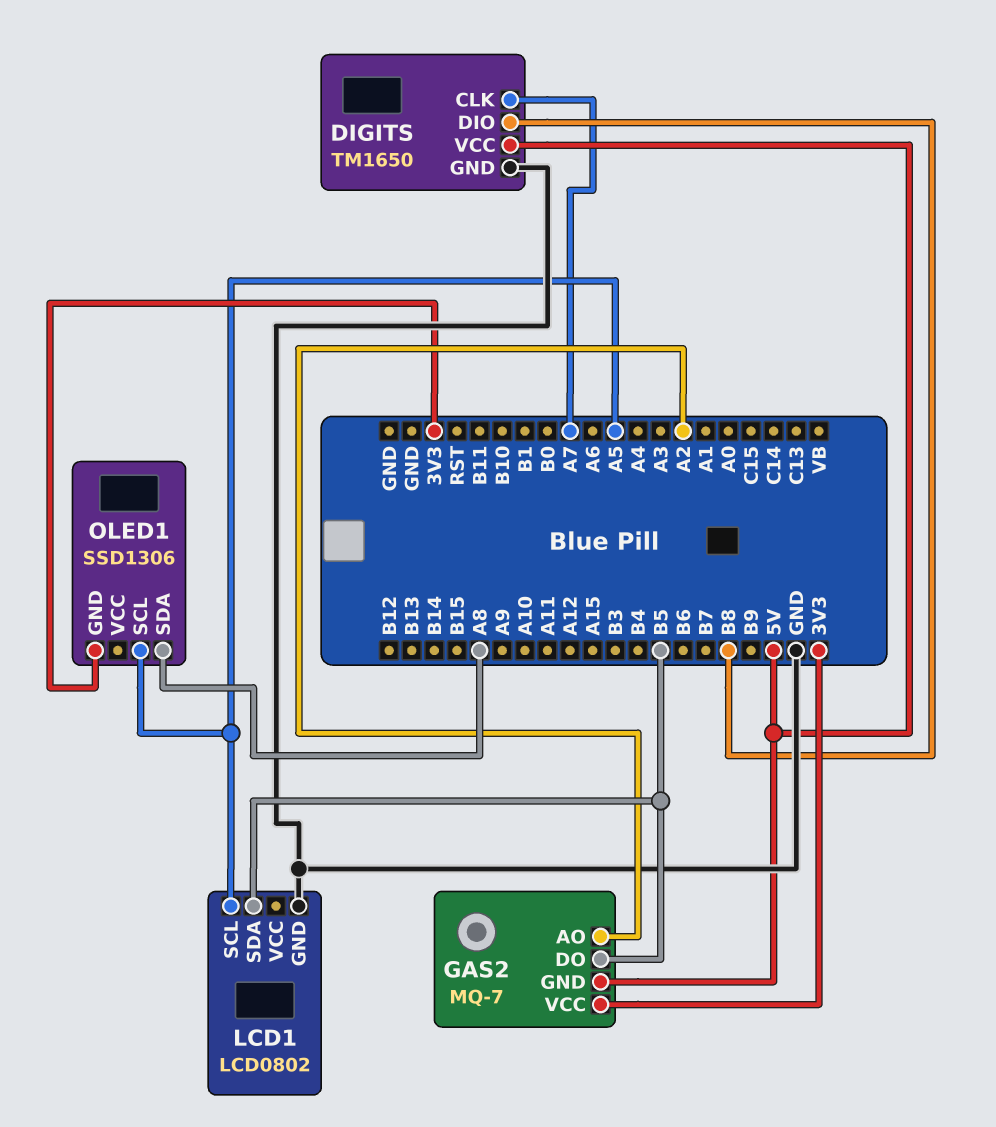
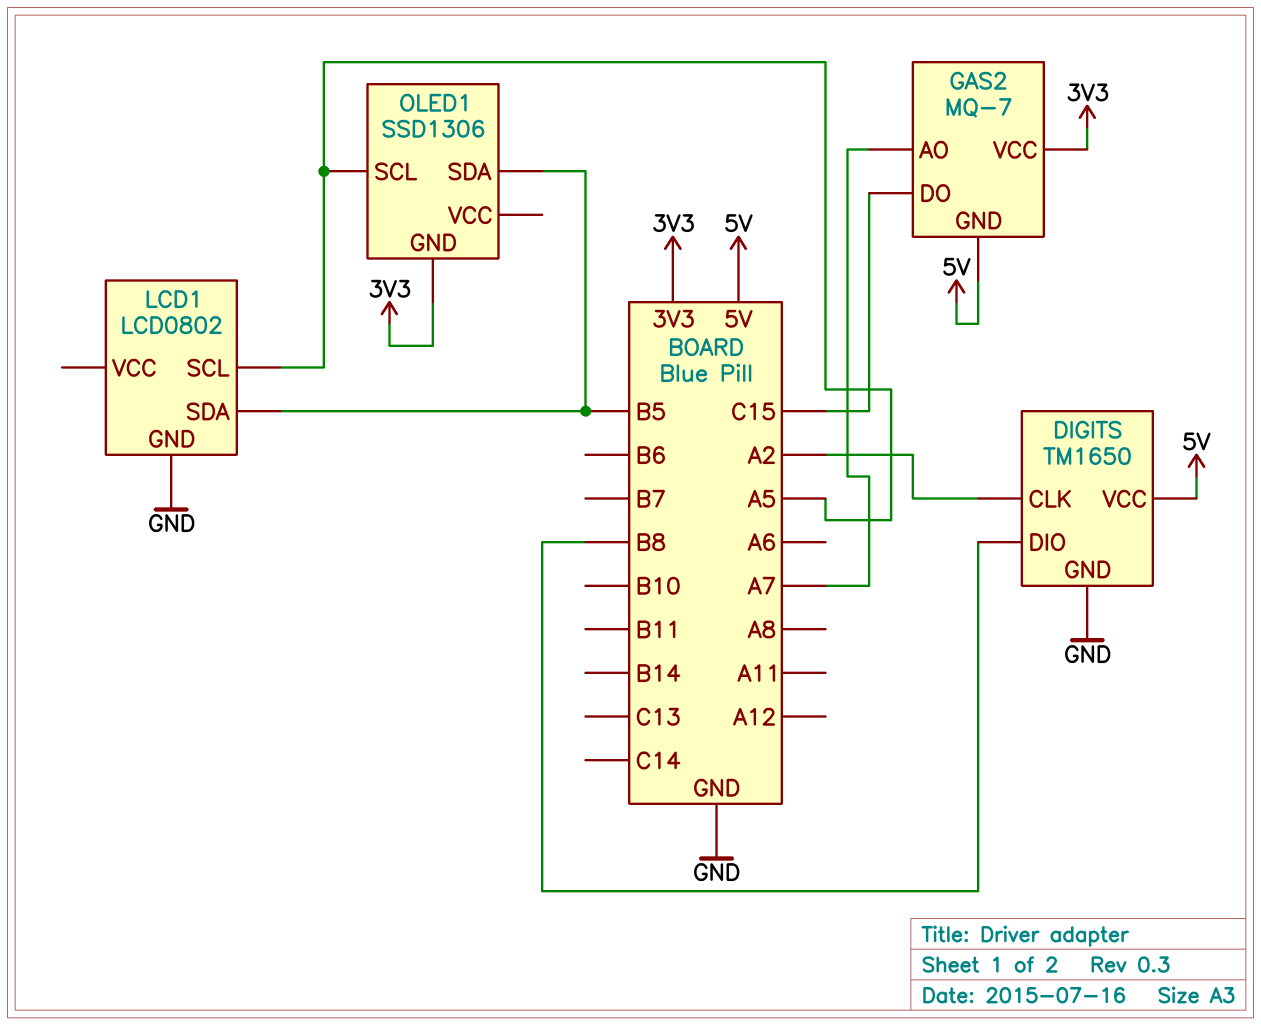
DIGITS pin CLK: A7 -> A2
GAS2 pin AO: A2 -> A7
GAS2 pin DO: B5 -> C15
OLED1 pin SDA: A8 -> B5

